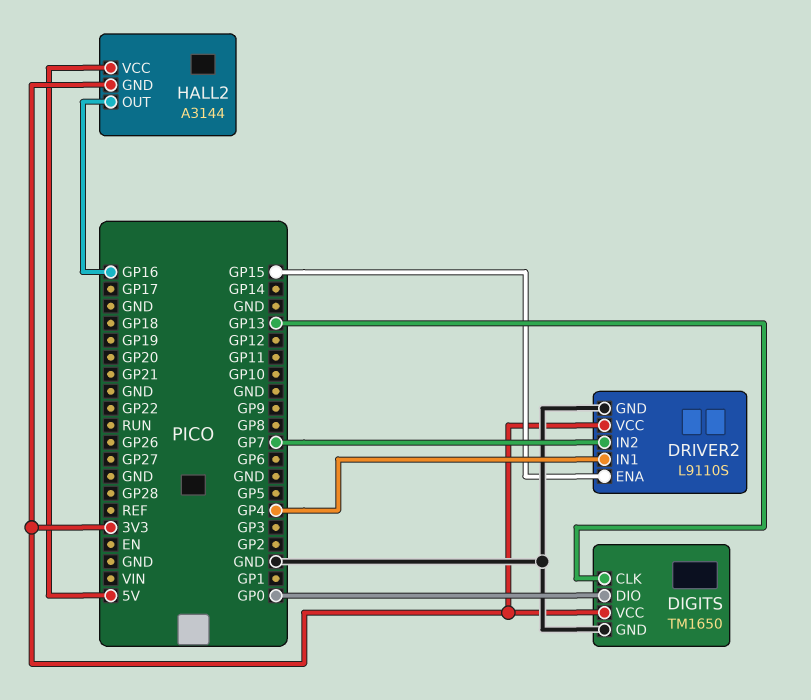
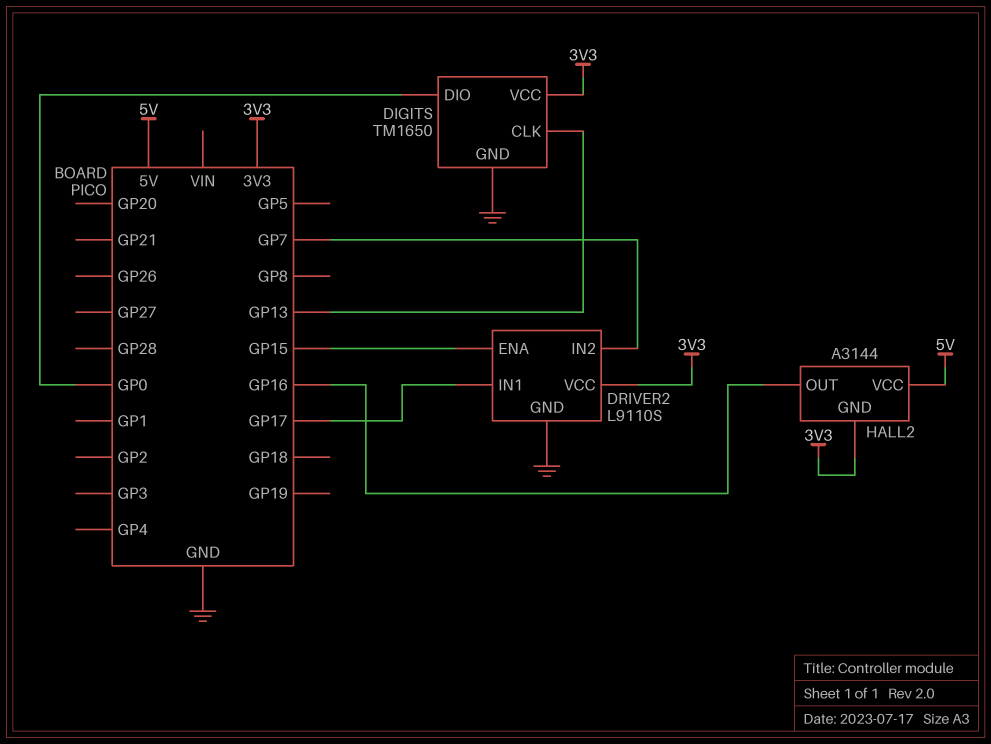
DRIVER2 pin IN1: GP4 -> GP17

